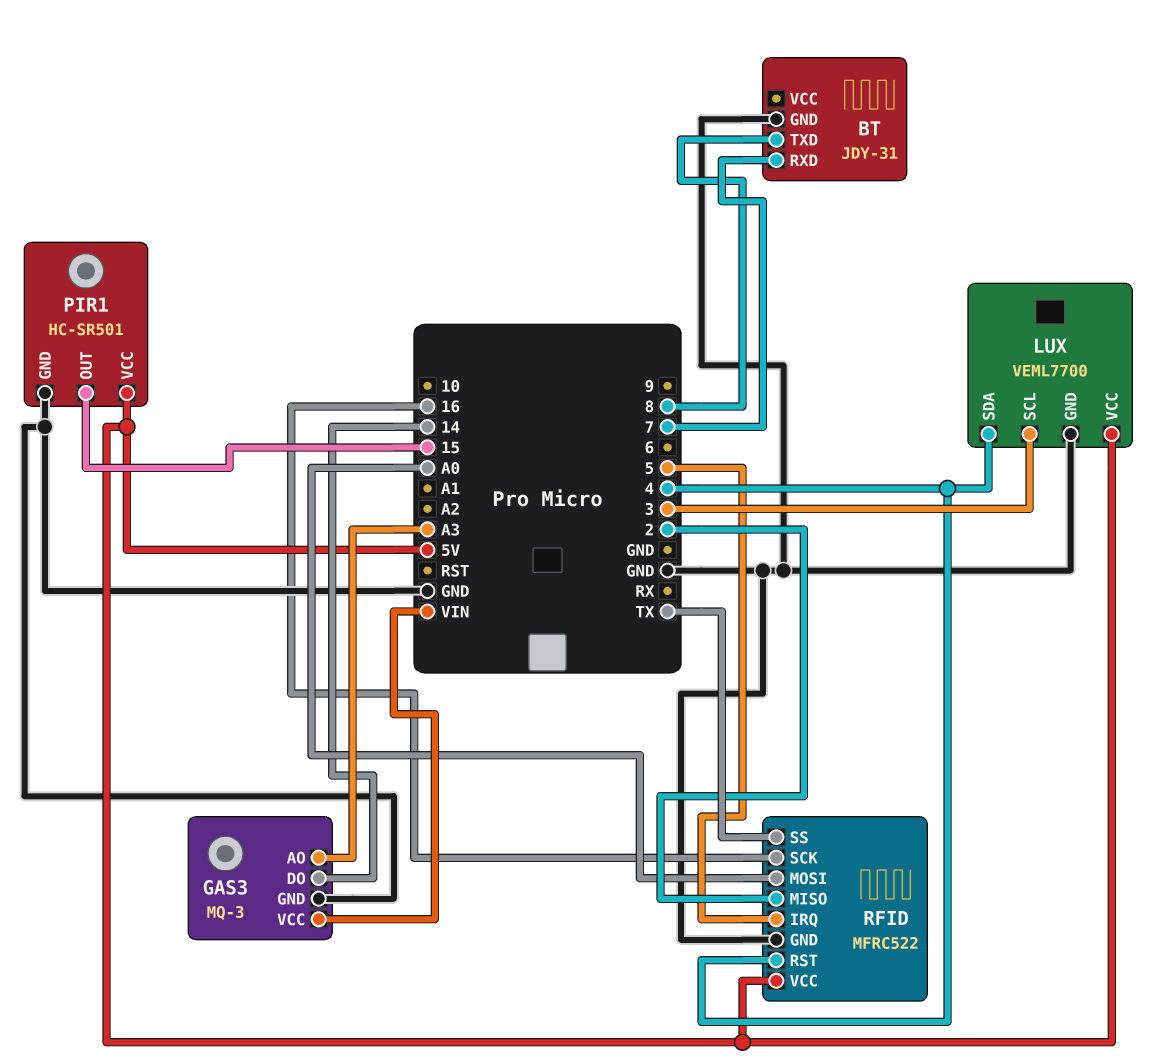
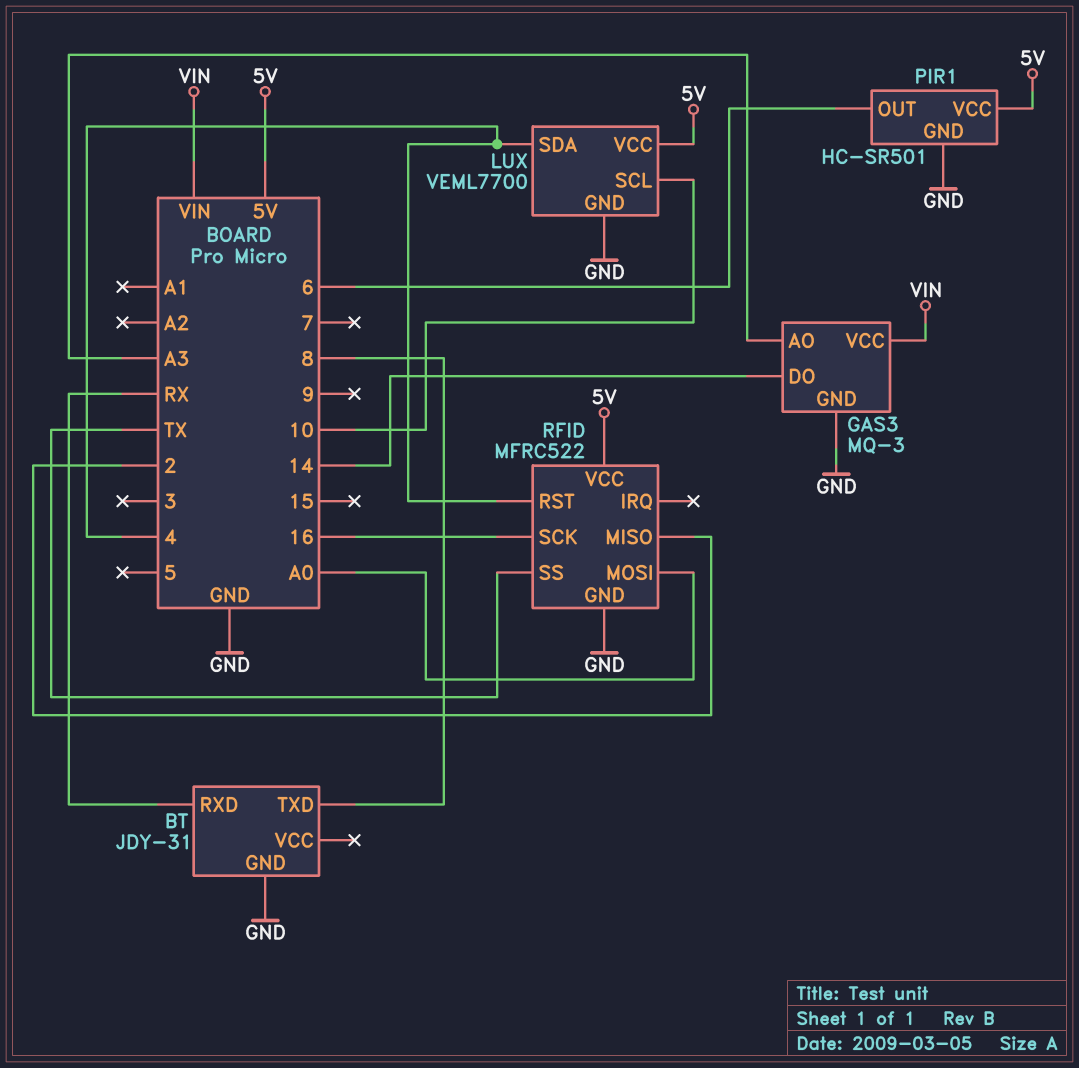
BT pin RXD: 7 -> RX
LUX pin SCL: 3 -> 10
PIR1 pin OUT: 15 -> 6
RFID pin IRQ: 5 -> none

